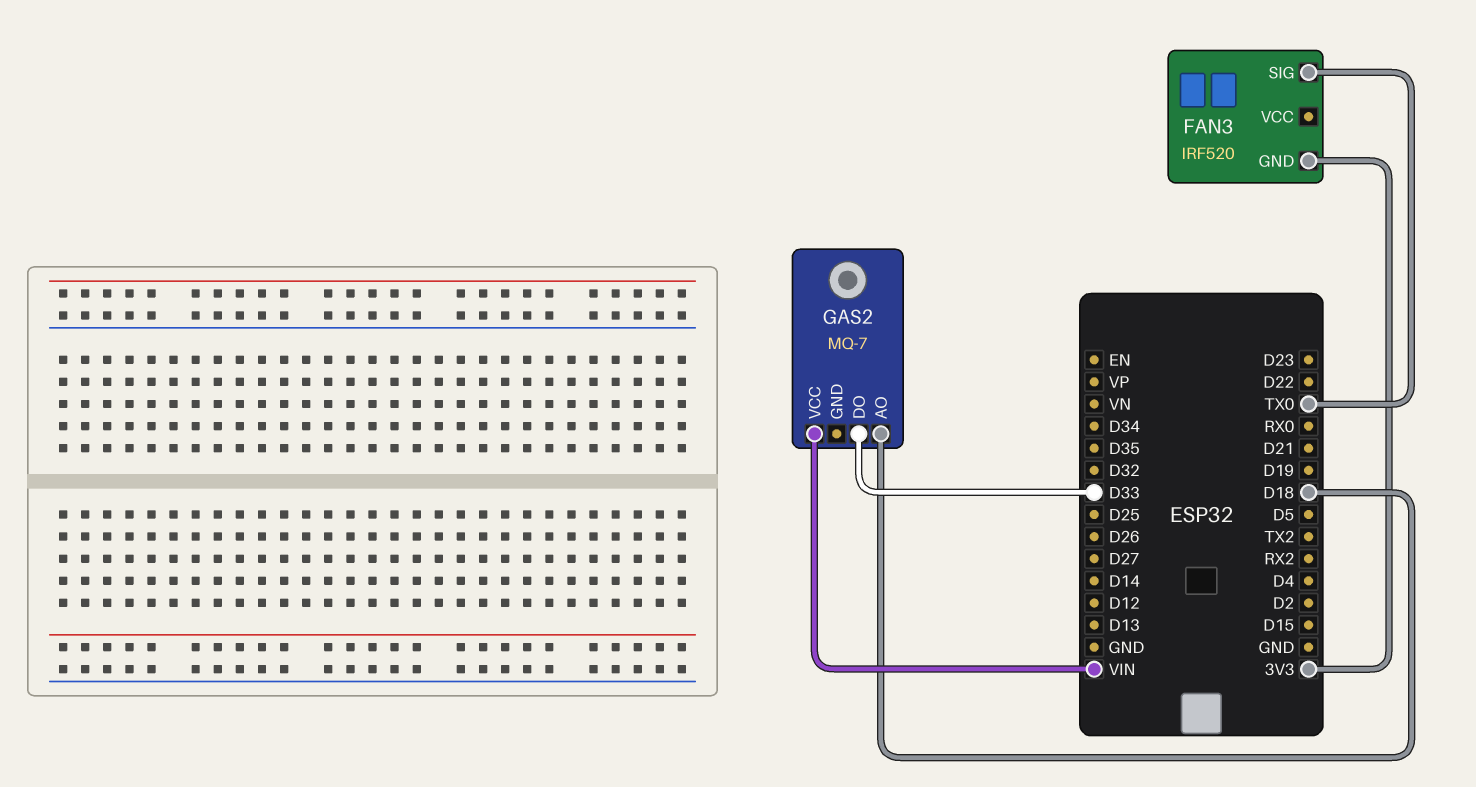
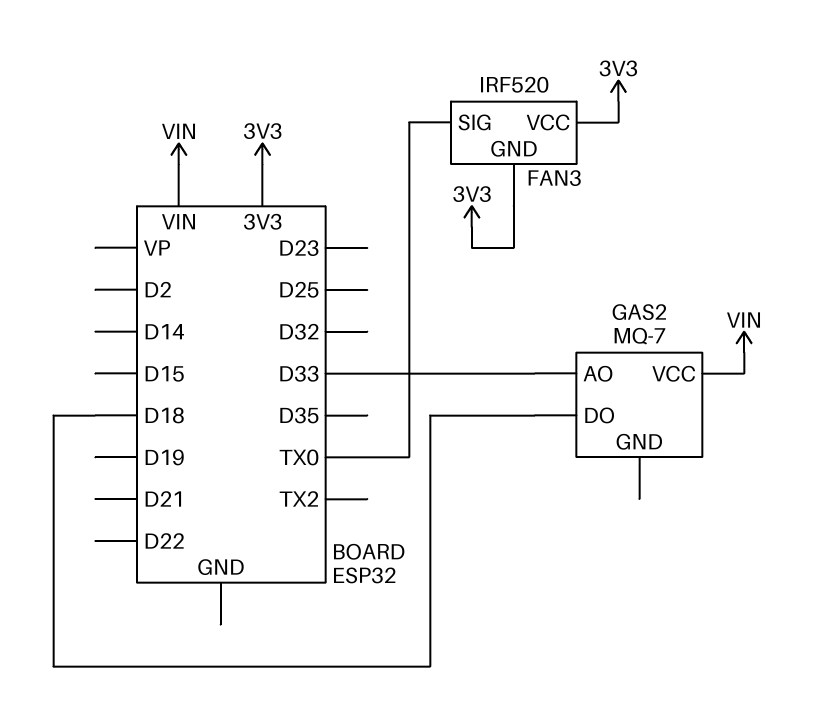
FAN3 pin VCC: none -> 3V3
GAS2 pin AO: D18 -> D33
GAS2 pin DO: D33 -> D18

